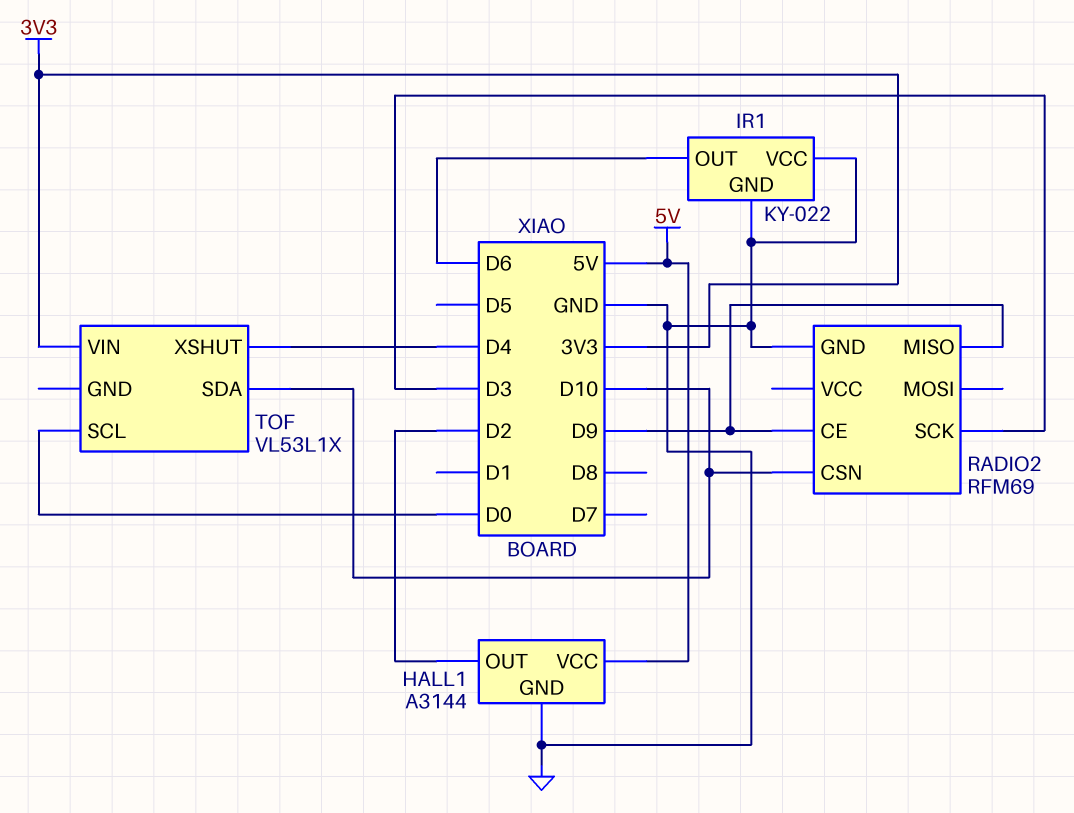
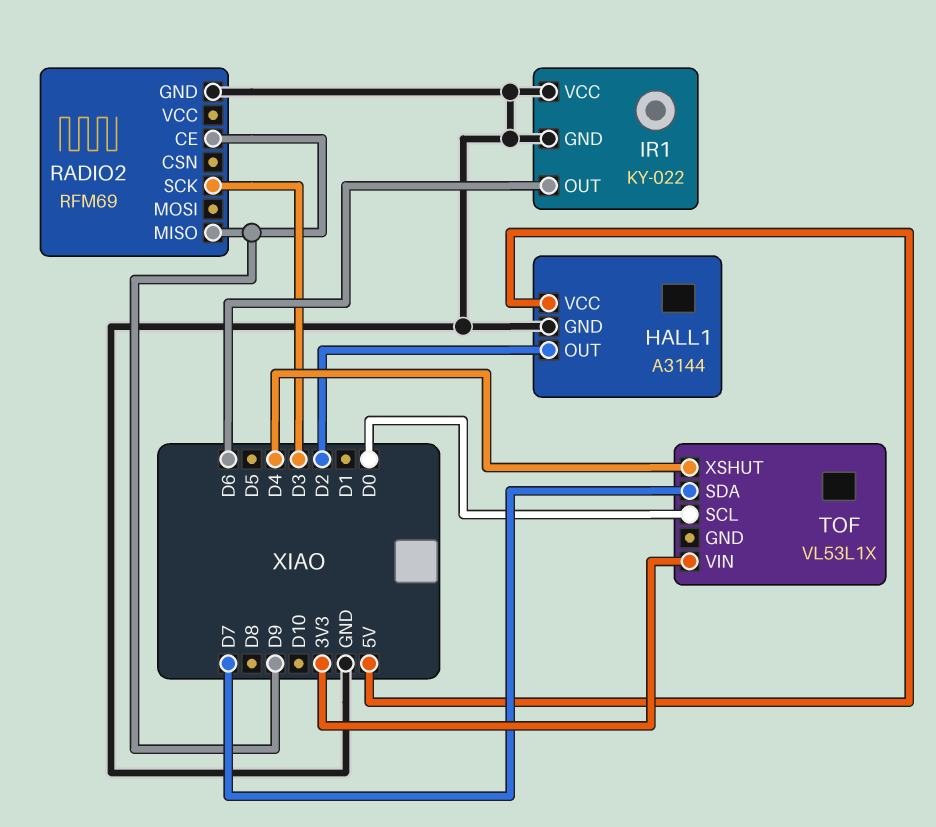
RADIO2 pin CSN: D10 -> none
TOF pin SDA: D10 -> D7

